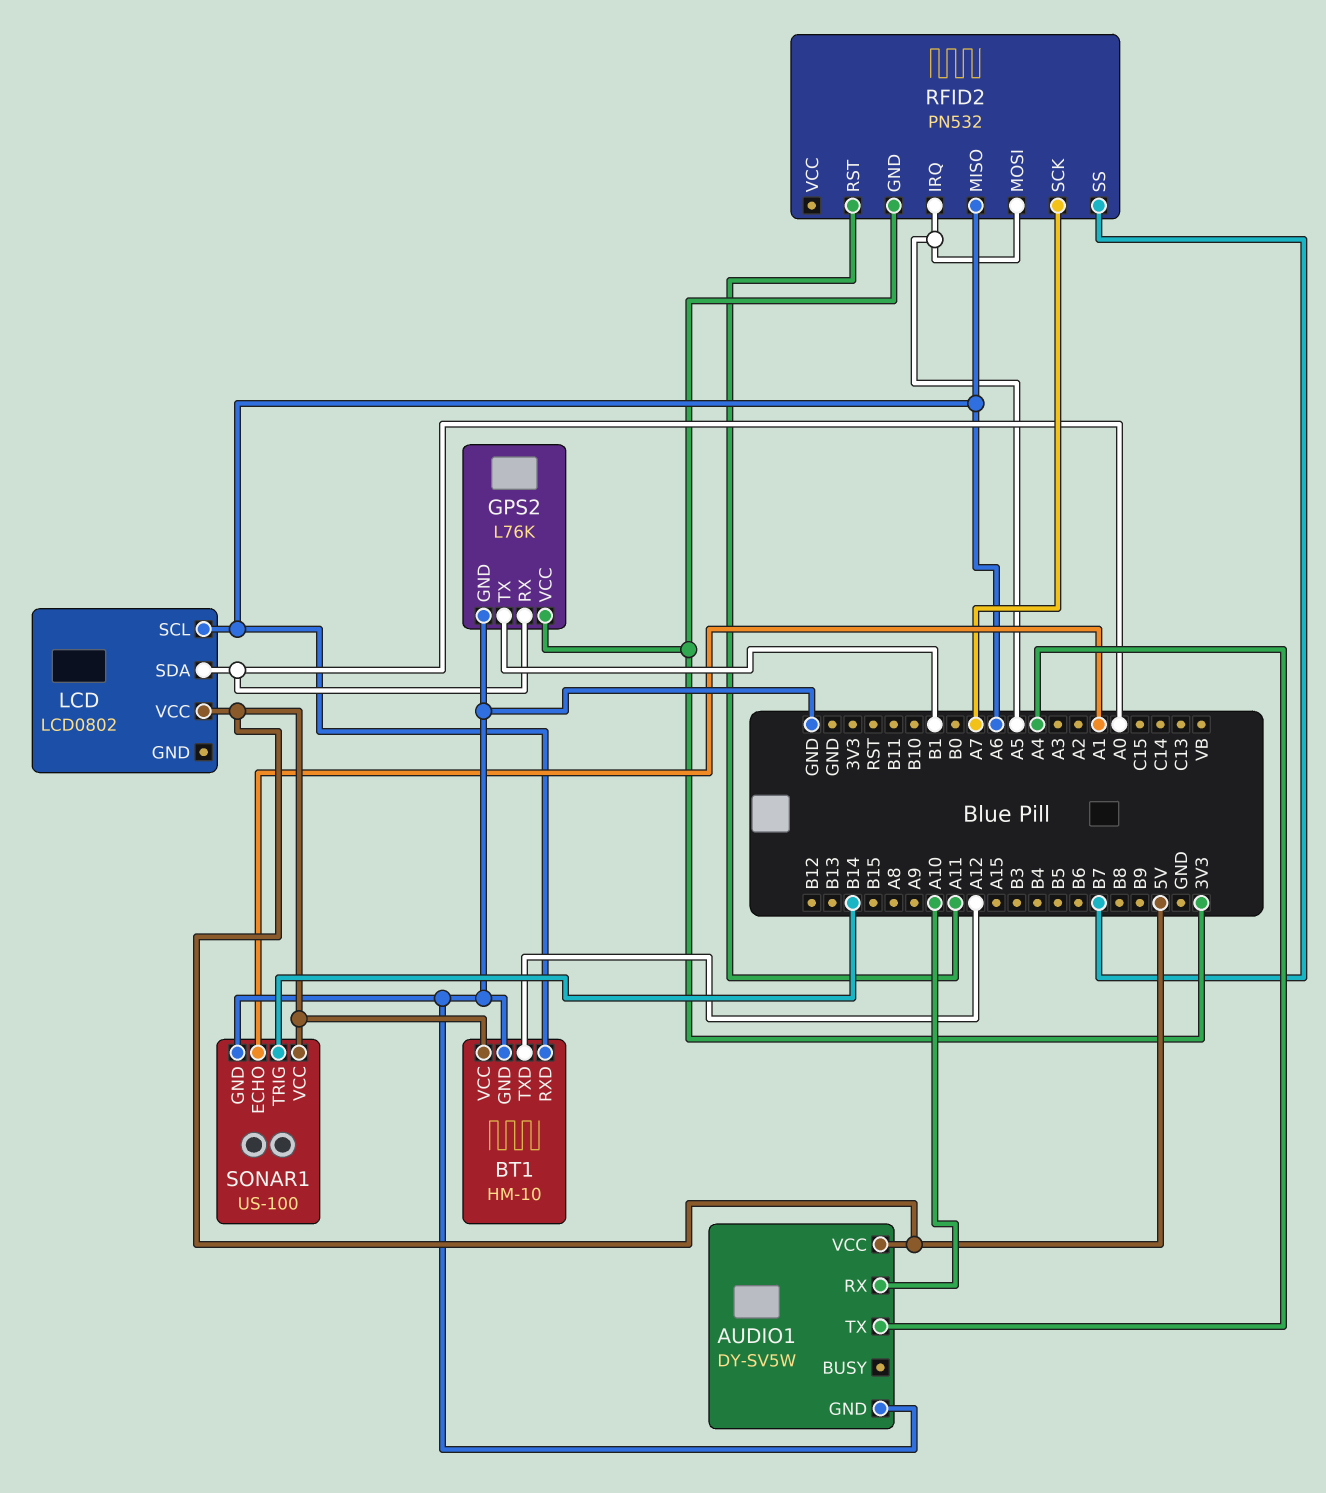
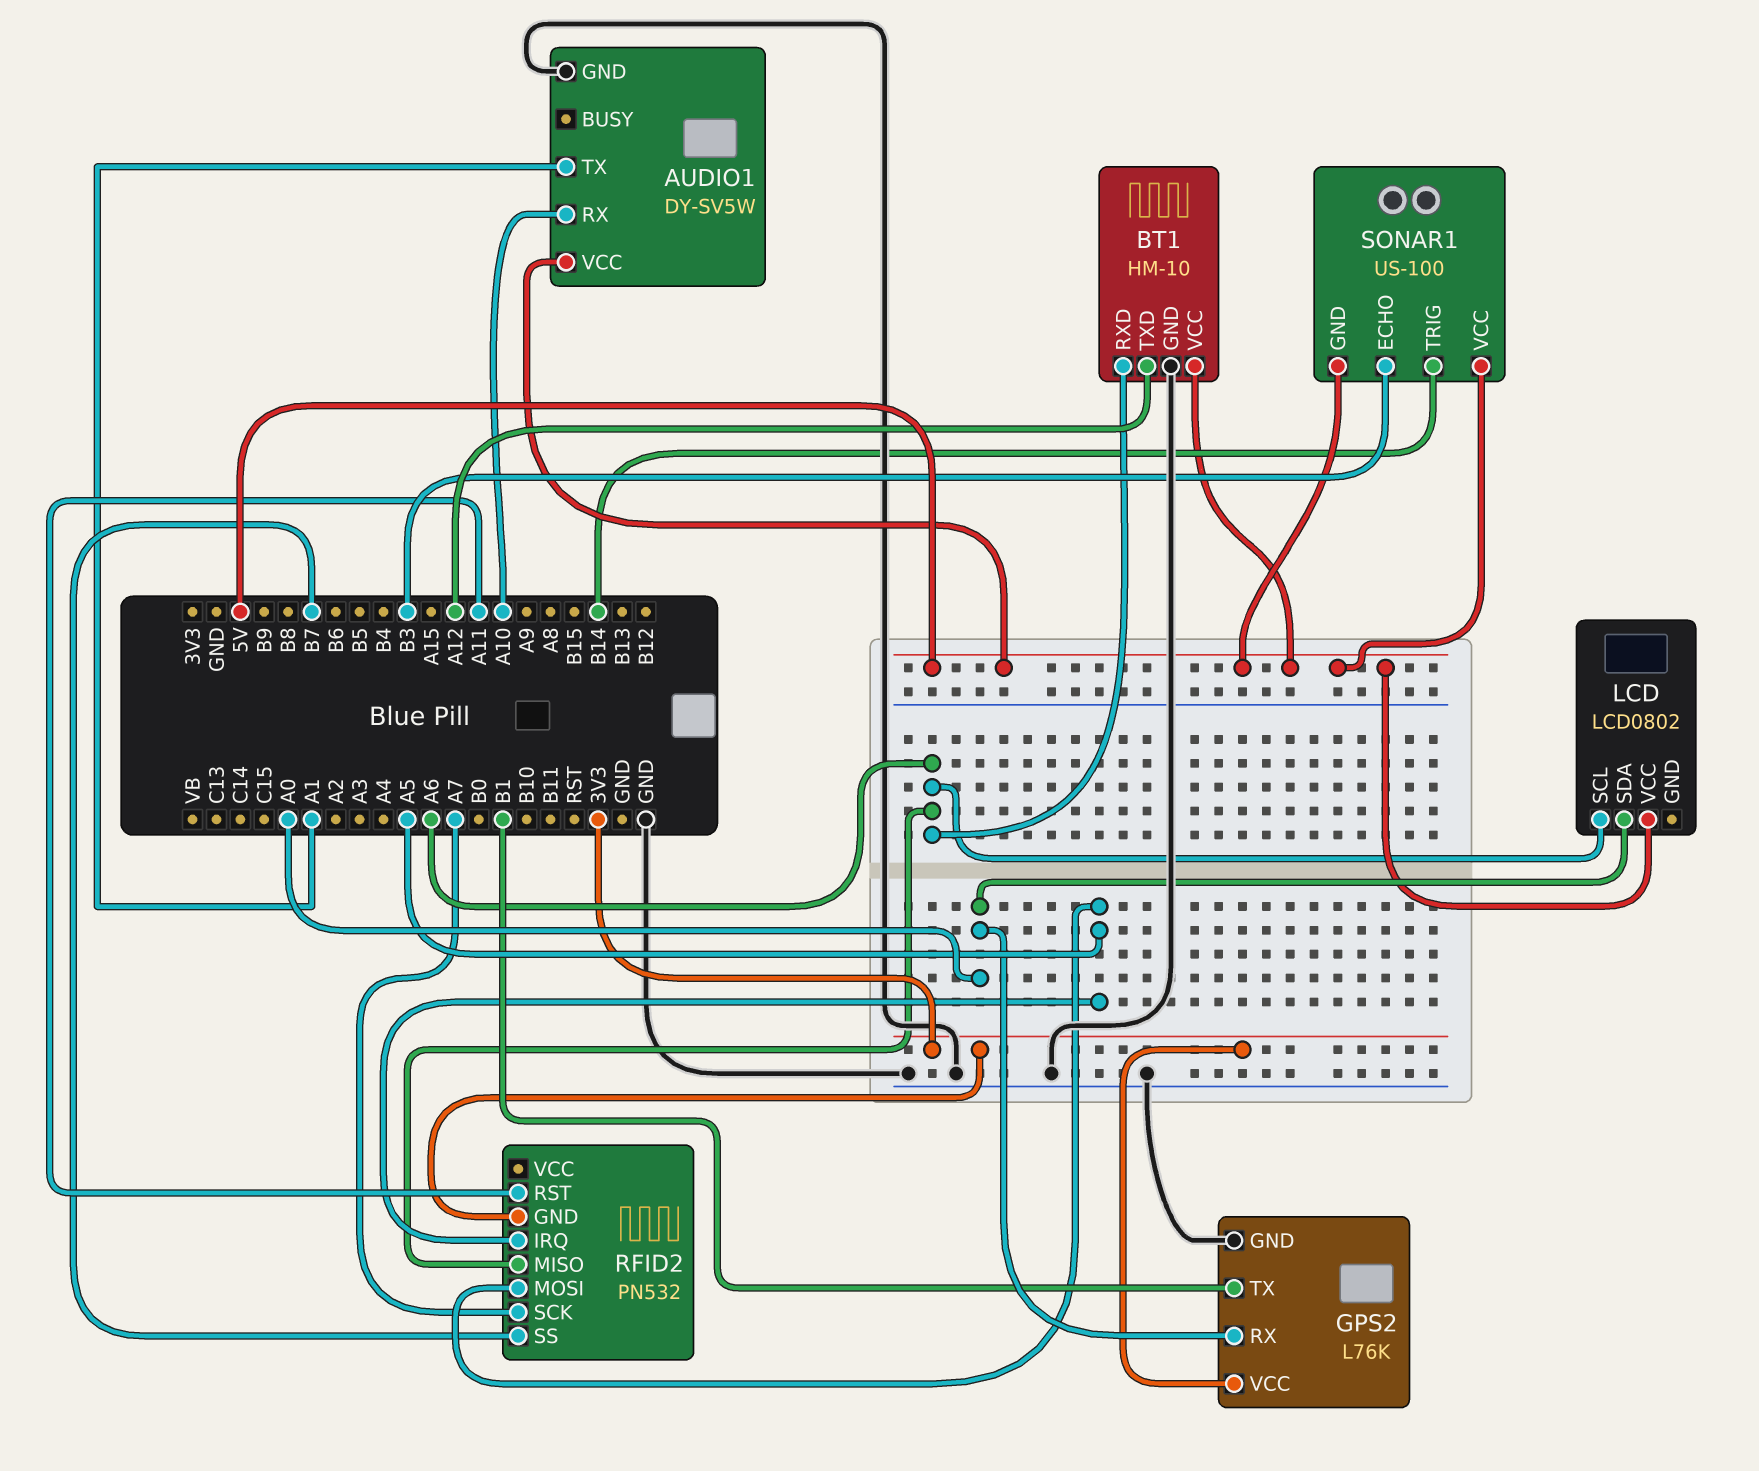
AUDIO1 pin TX: A4 -> A1
SONAR1 pin ECHO: A1 -> B3
SONAR1 pin GND: GND -> 5V

